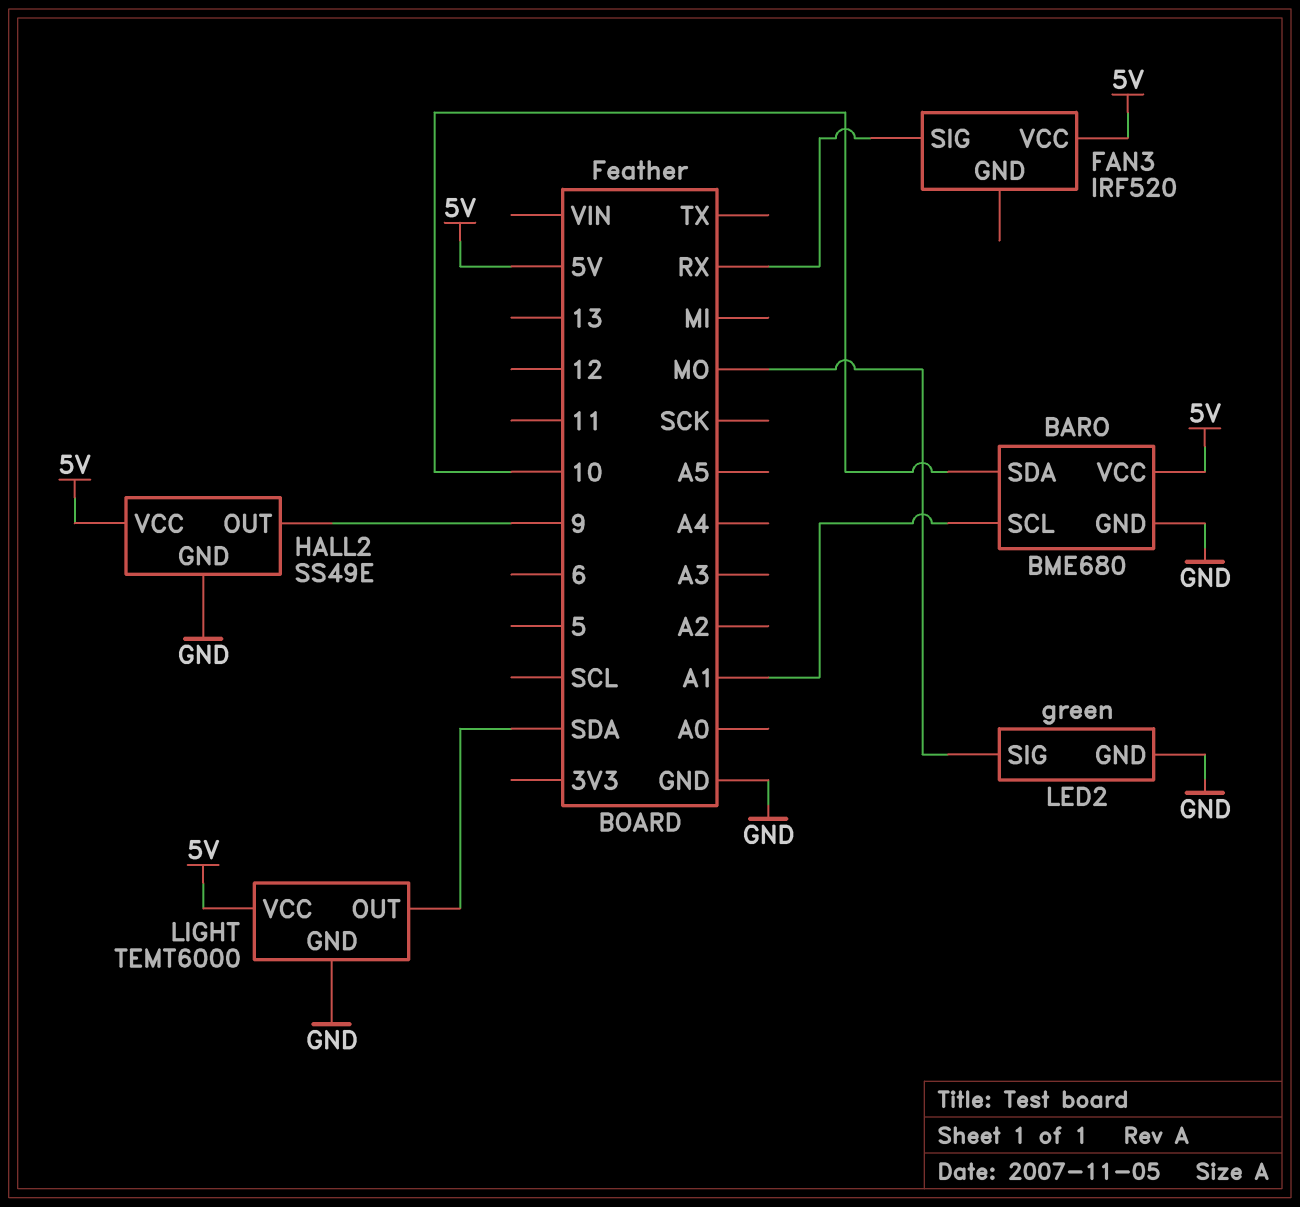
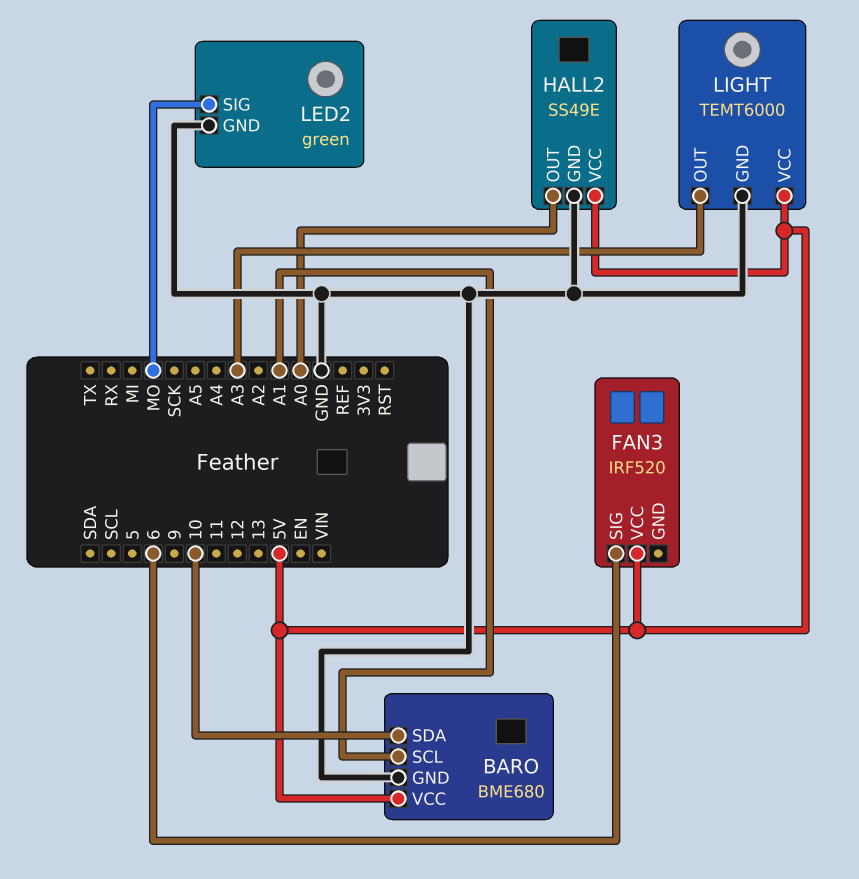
FAN3 pin SIG: RX -> 6
HALL2 pin OUT: 9 -> A0
LIGHT pin OUT: SDA -> A3

